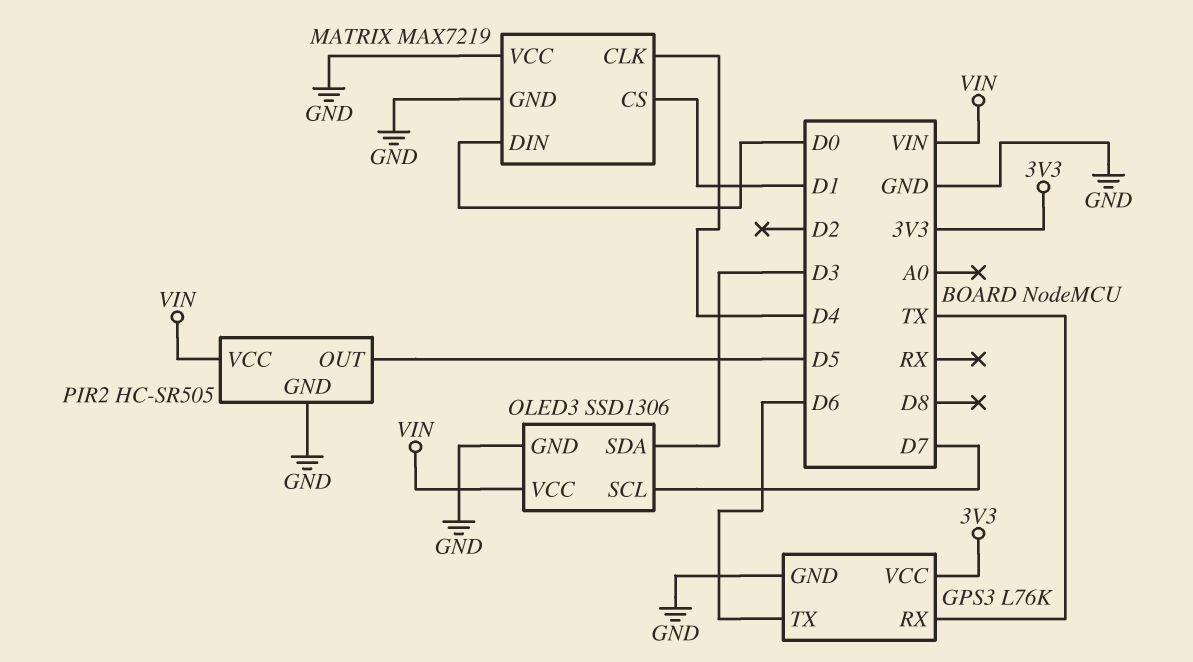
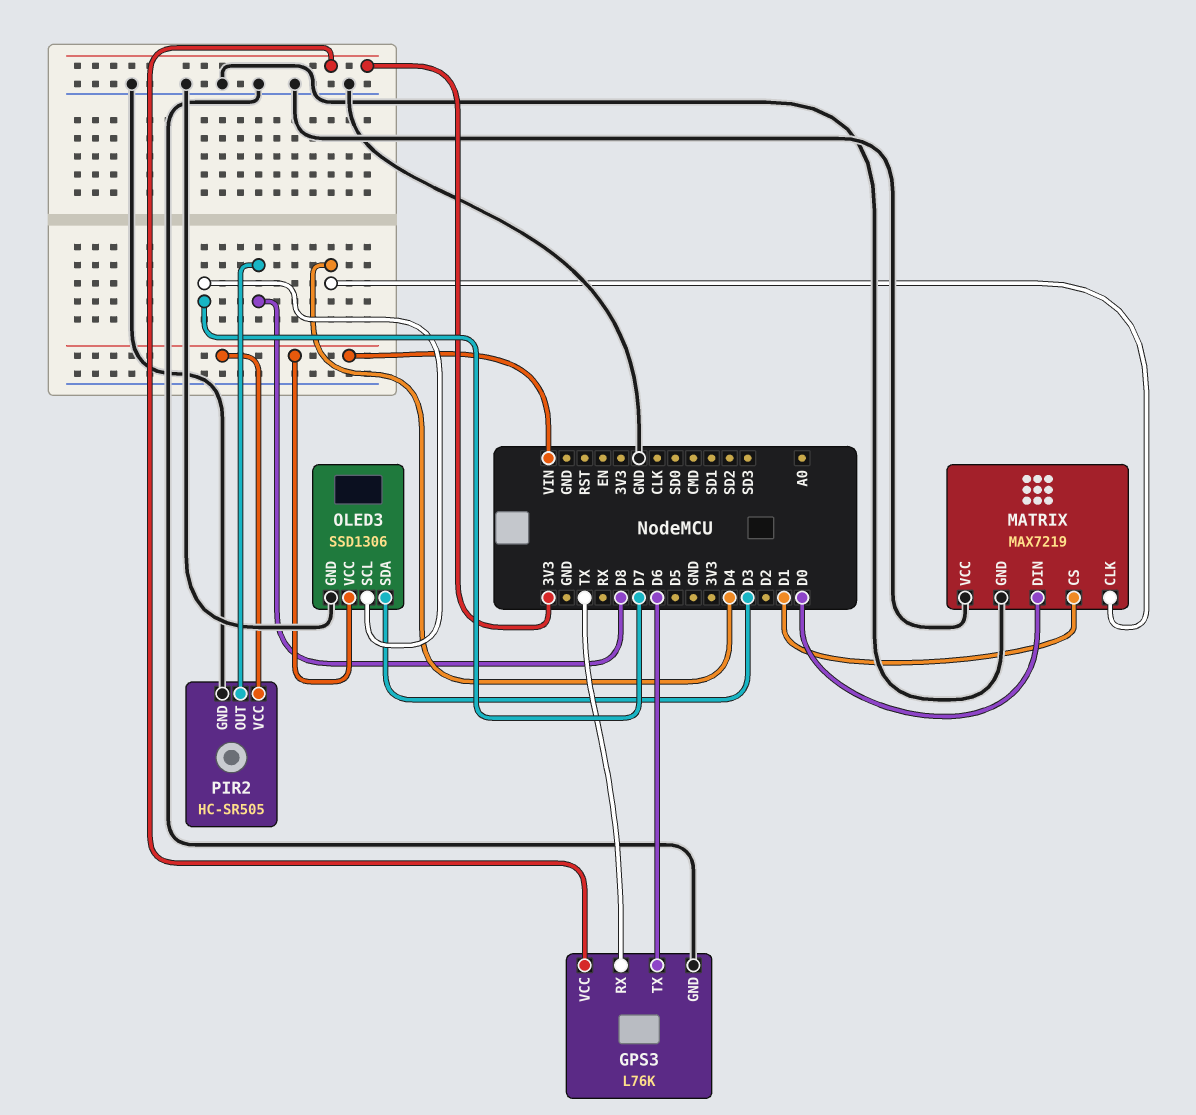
PIR2 pin OUT: D5 -> D8

